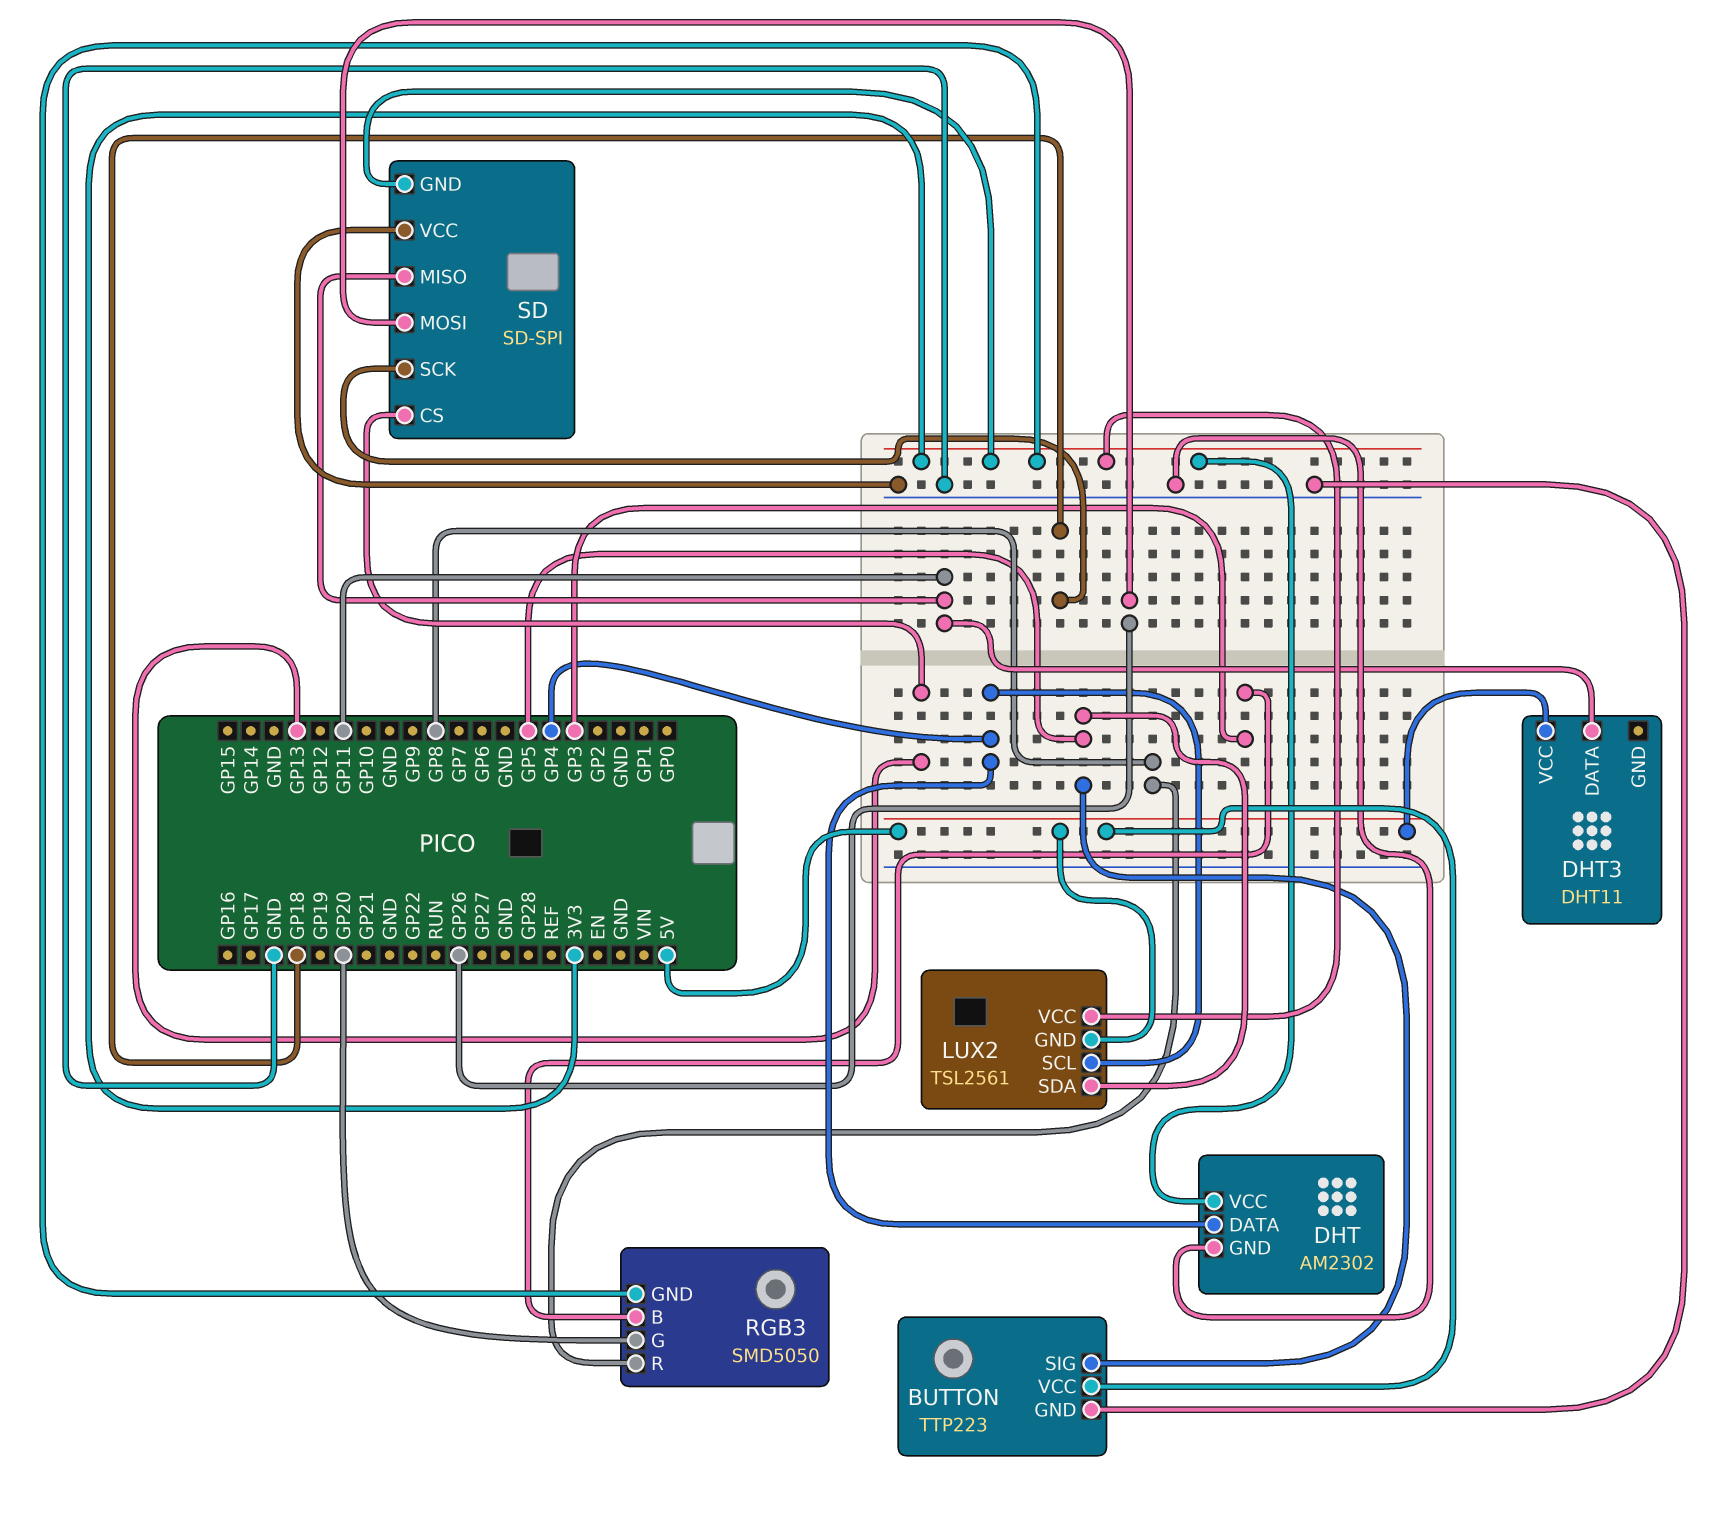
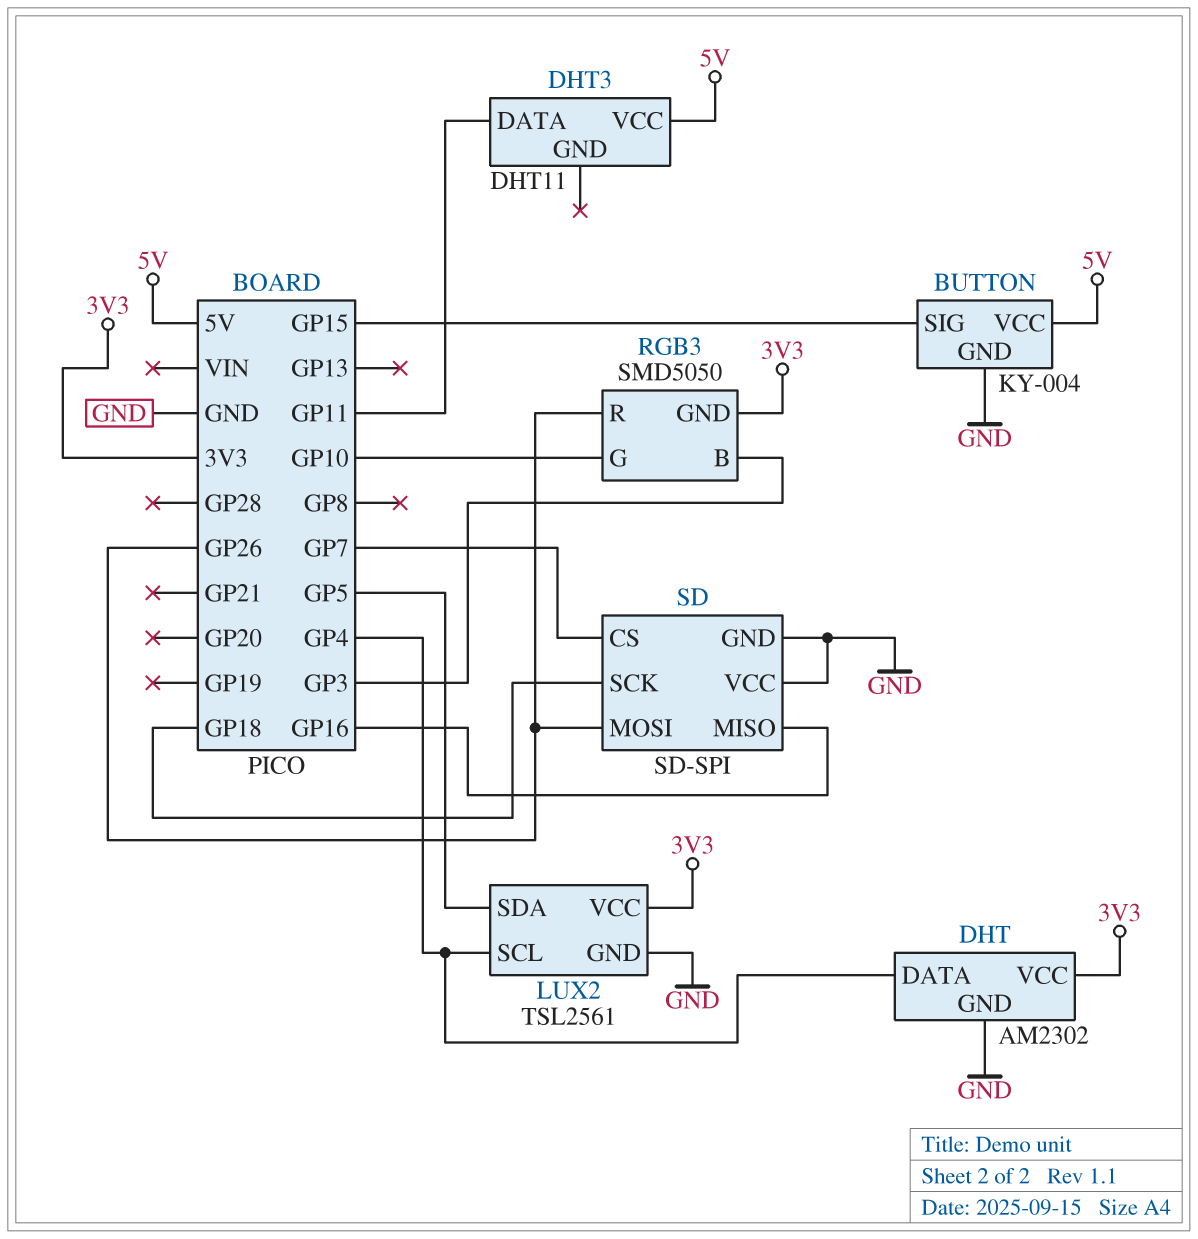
BUTTON: TTP223 -> KY-004
BUTTON pin SIG: GP5 -> GP15
LUX2 pin GND: 5V -> GND
RGB3 pin G: GP20 -> GP10
RGB3 pin R: GP8 -> GP26
SD pin CS: GP13 -> GP7
SD pin GND: 3V3 -> GND
SD pin MISO: GP11 -> GP16

